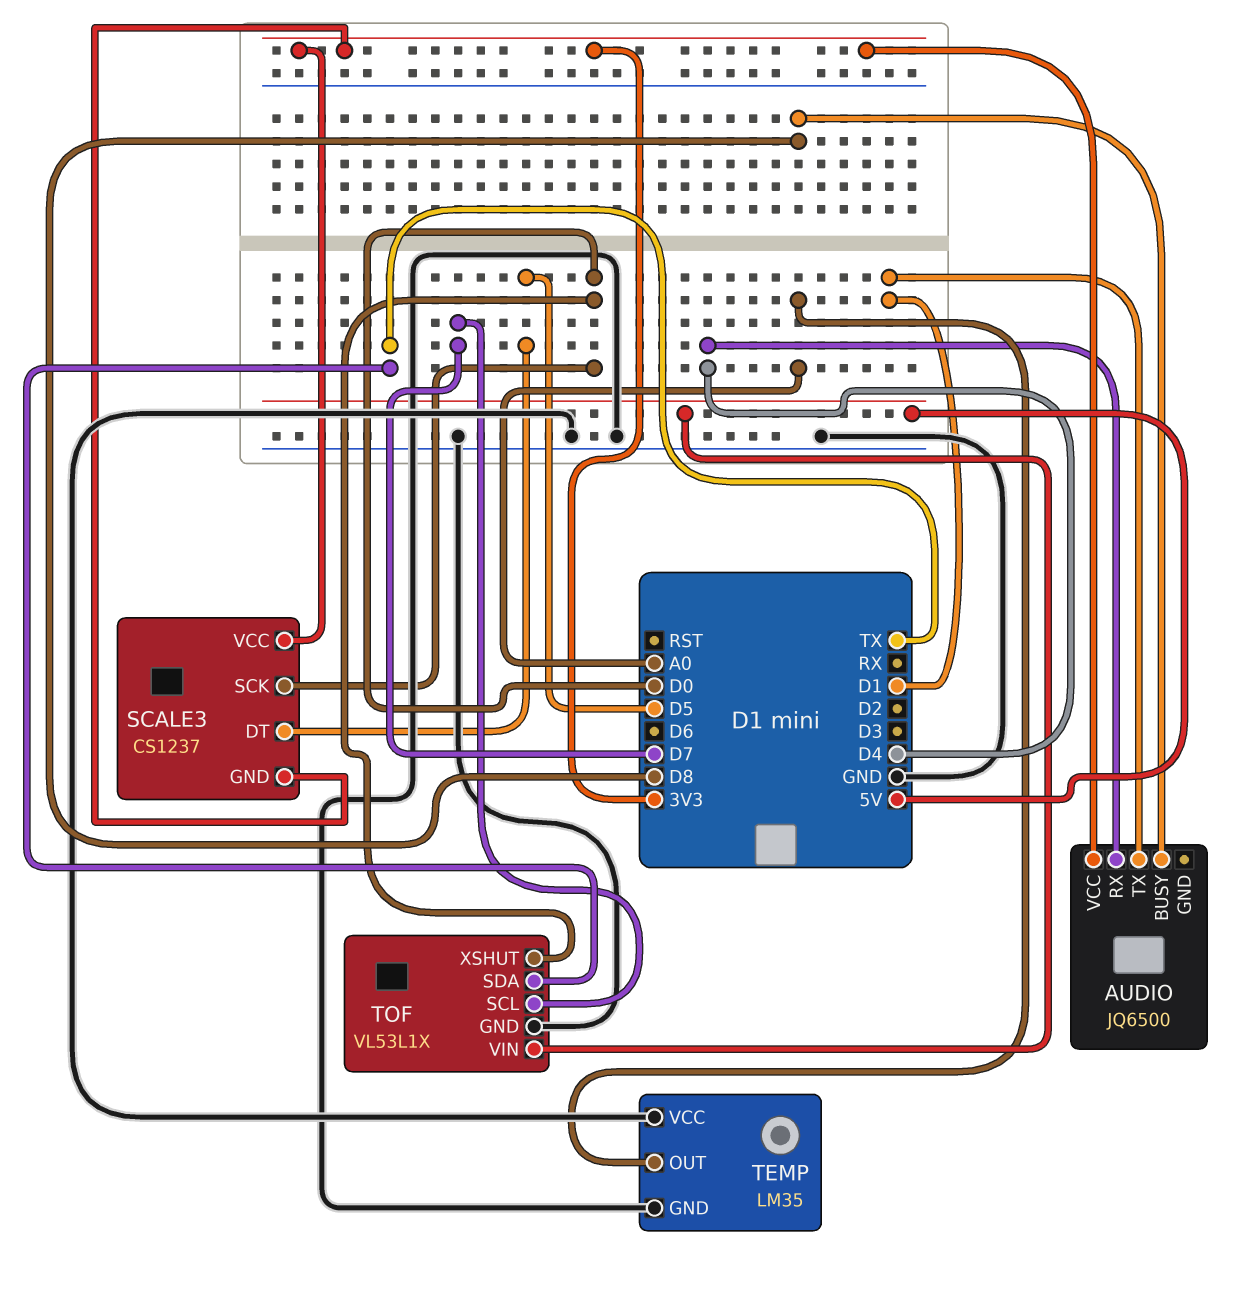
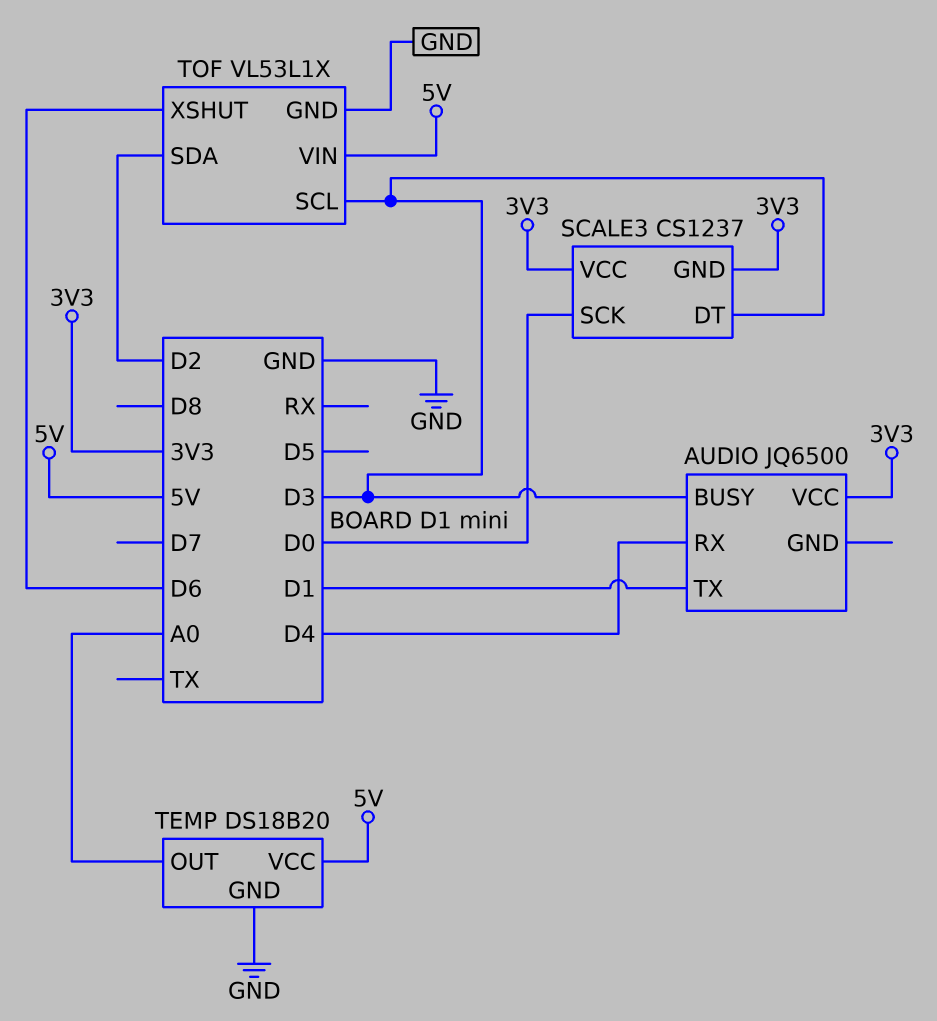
AUDIO pin BUSY: D8 -> D3
SCALE3 pin DT: D5 -> D3
TEMP: LM35 -> DS18B20
TEMP pin VCC: GND -> 5V
TOF pin SCL: D7 -> D3
TOF pin SDA: TX -> D2
TOF pin XSHUT: D0 -> D6

